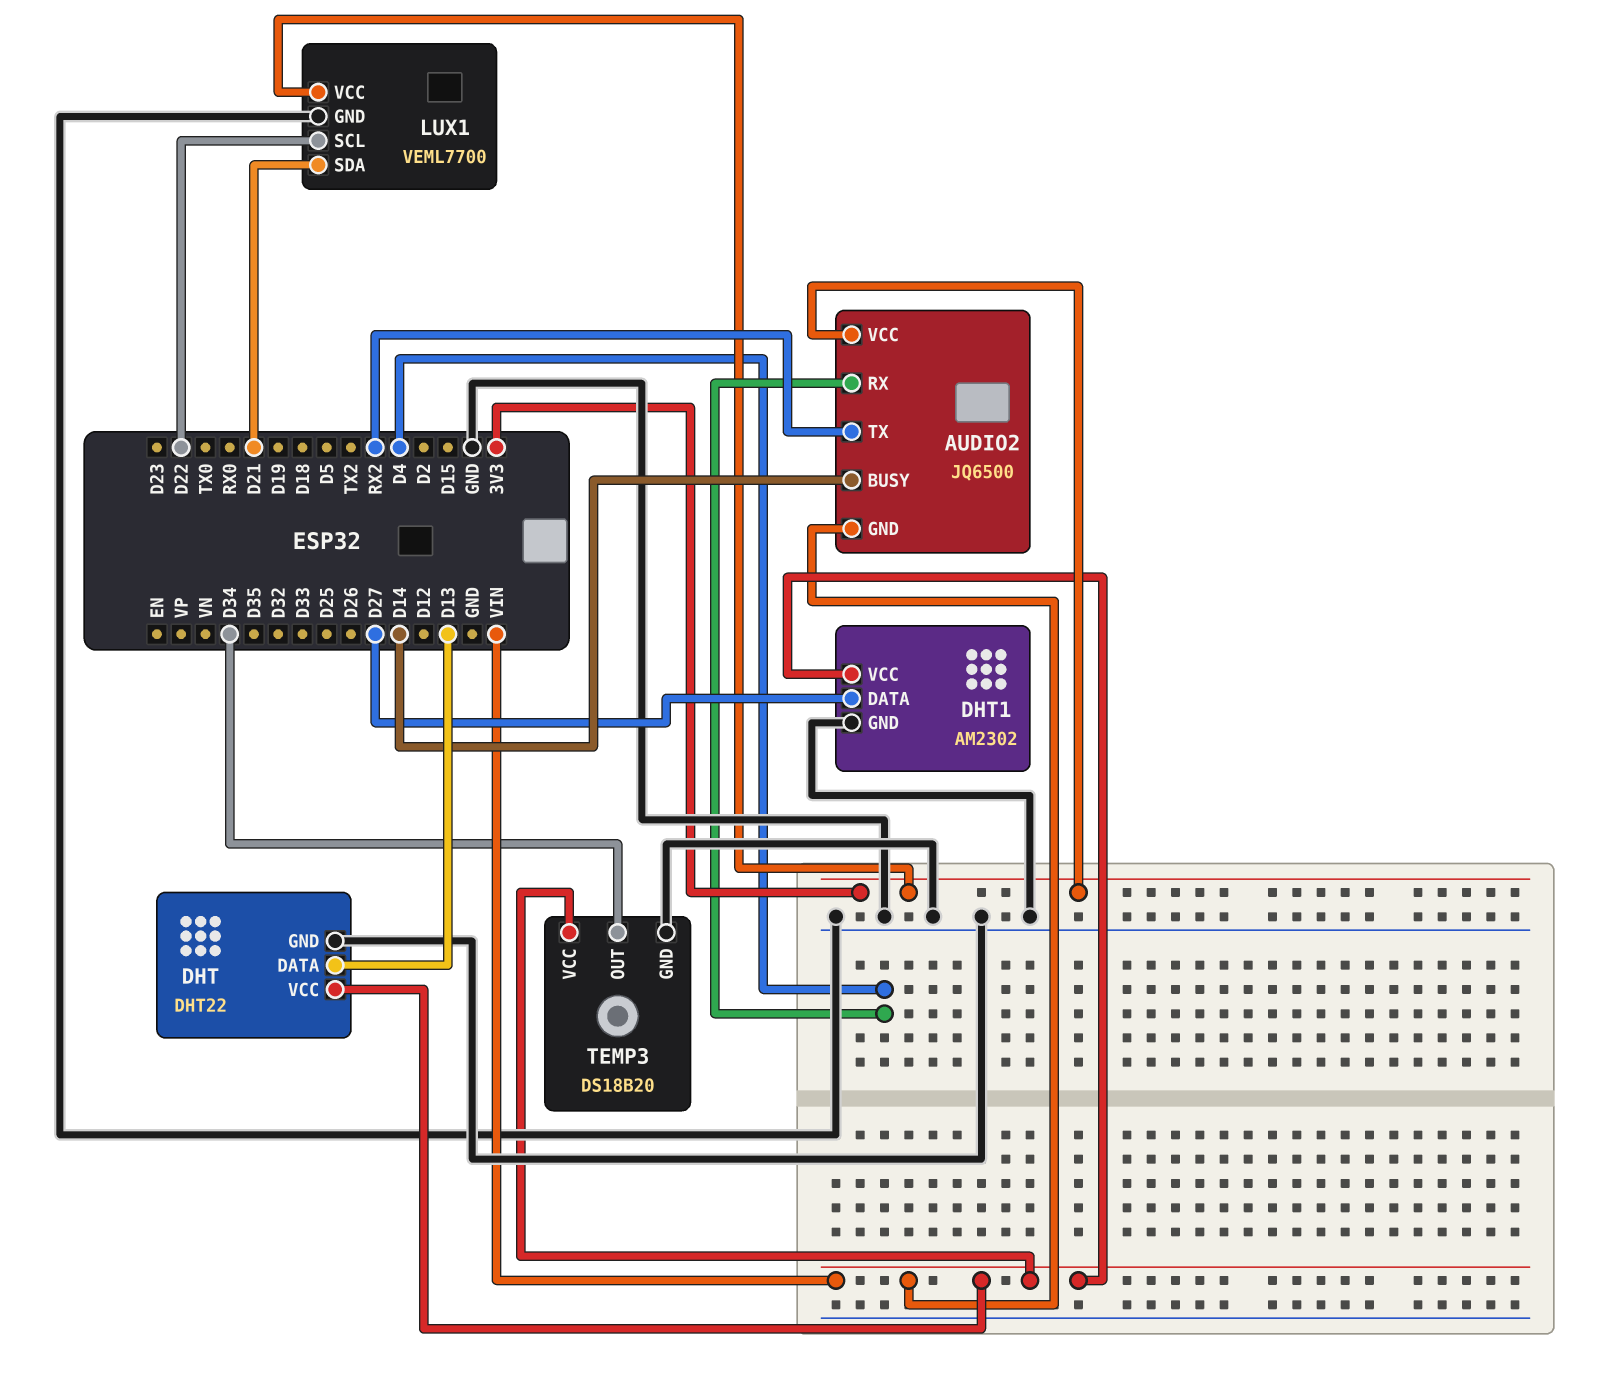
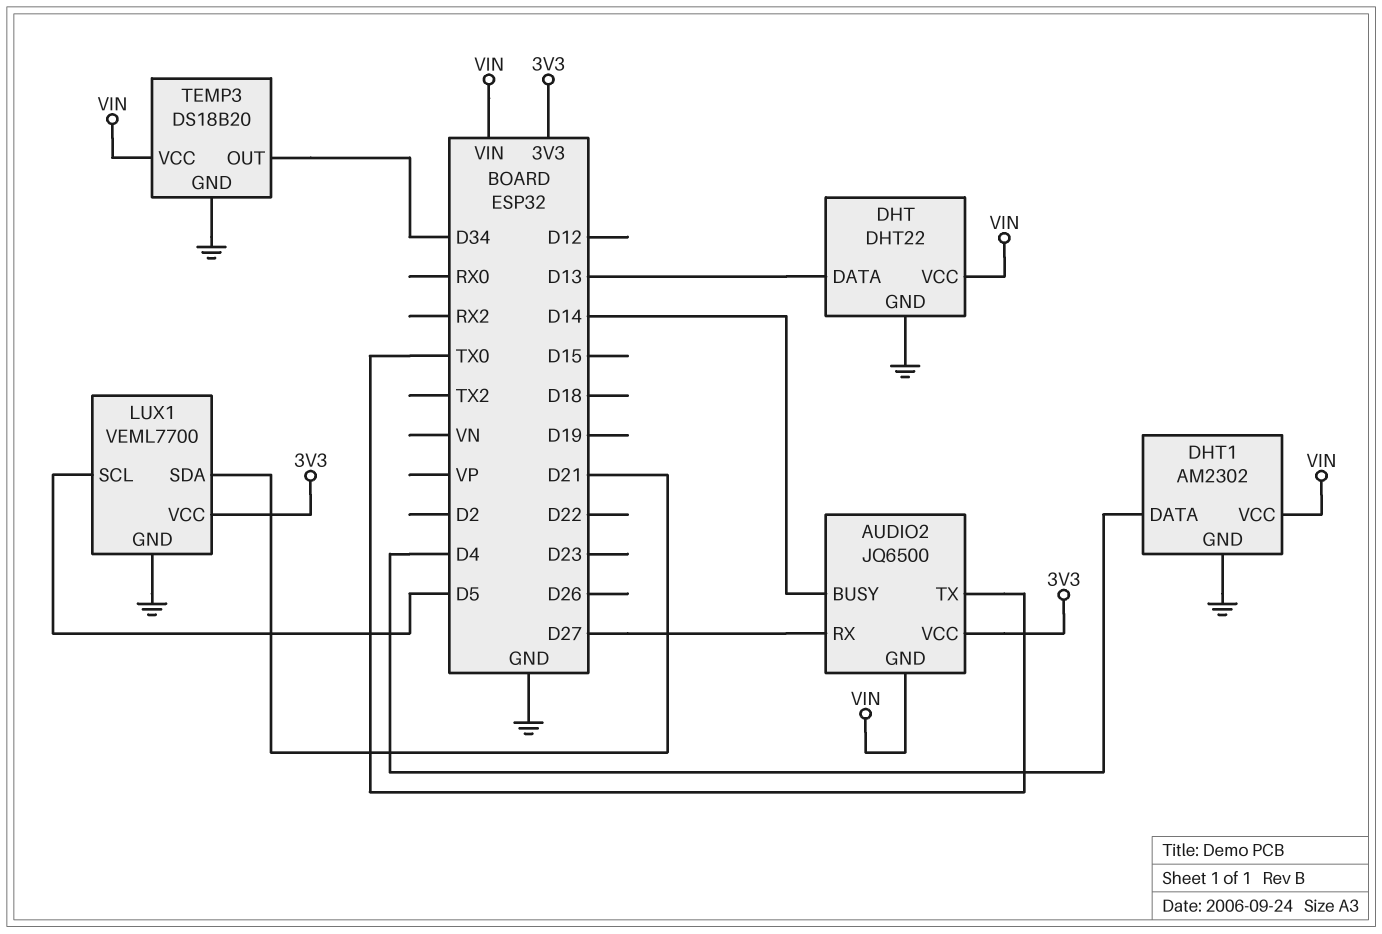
AUDIO2 pin RX: D4 -> D27
AUDIO2 pin TX: RX2 -> TX0
DHT1 pin DATA: D27 -> D4
LUX1 pin SCL: D22 -> D5

